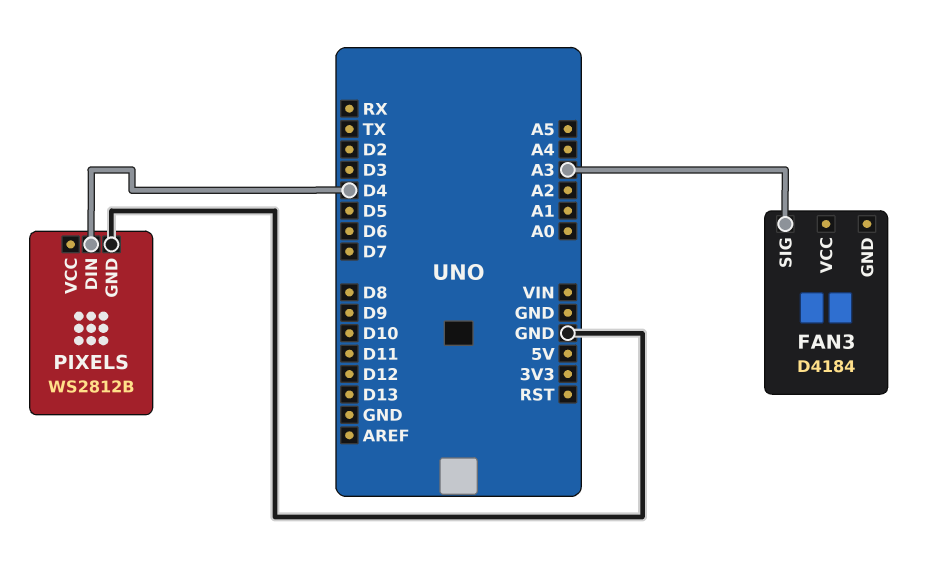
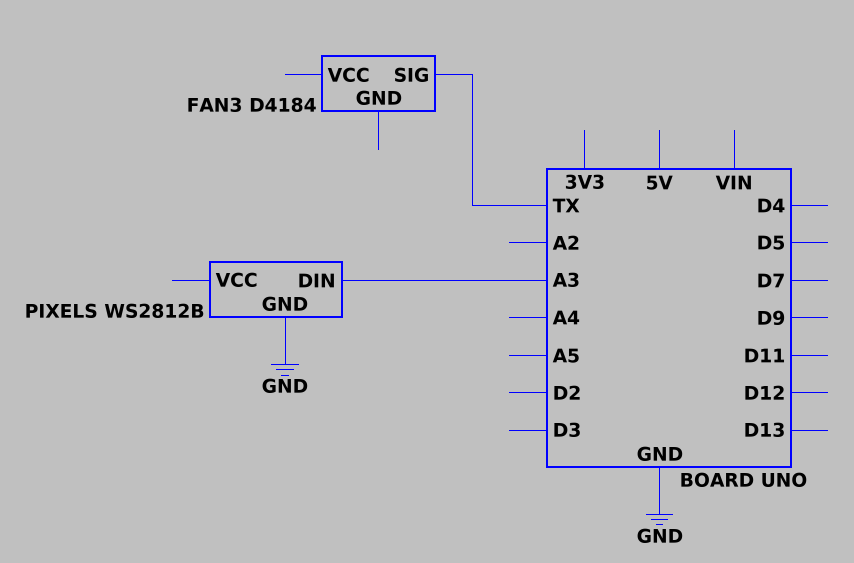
FAN3 pin SIG: A3 -> TX
PIXELS pin DIN: D4 -> A3

